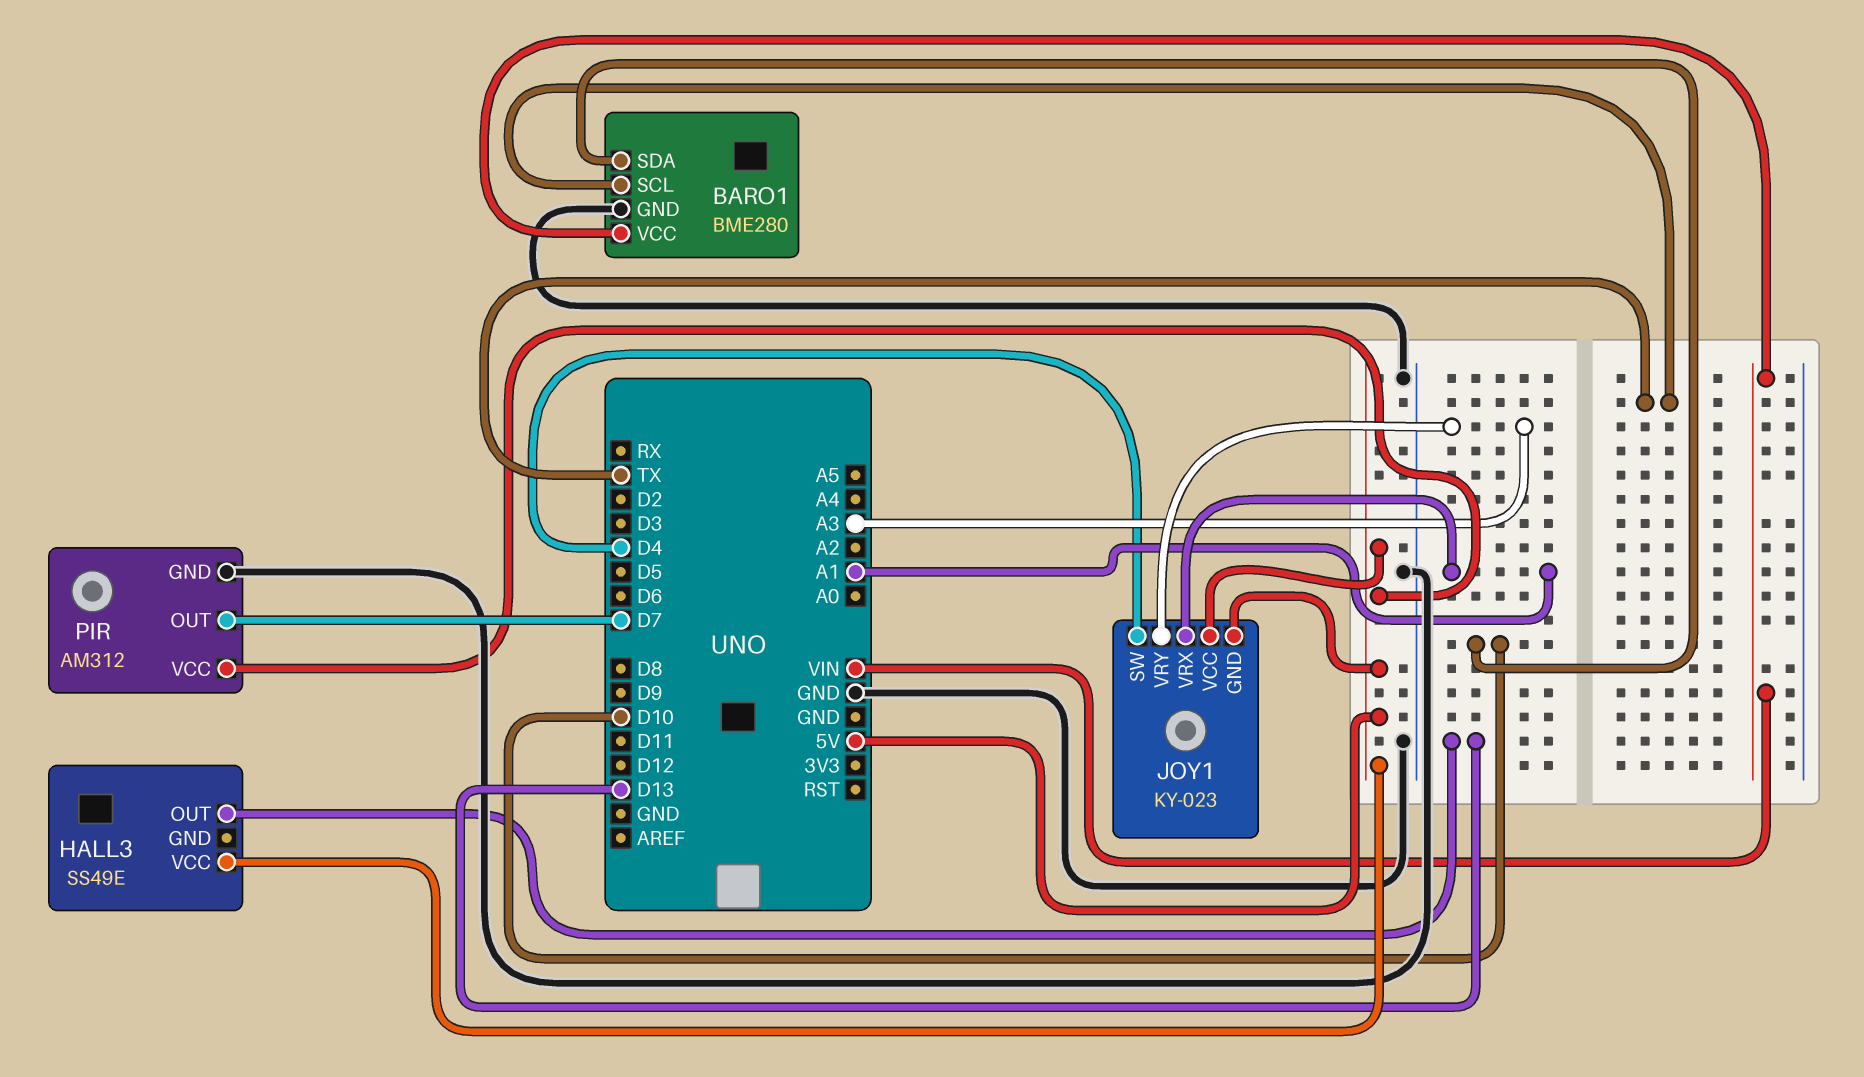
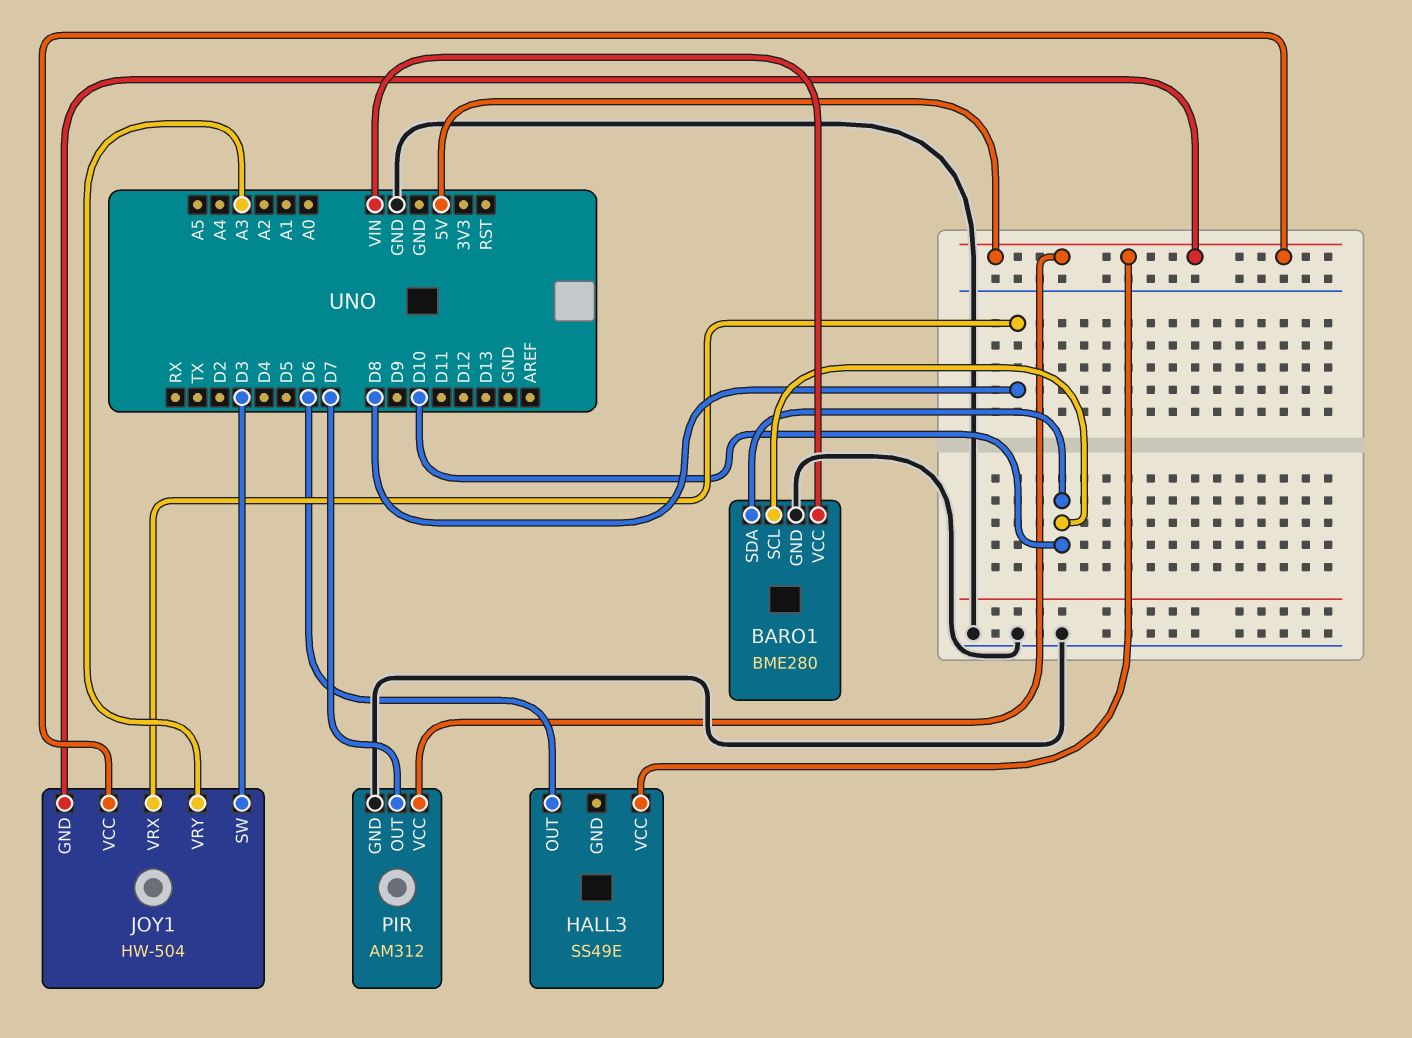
BARO1 pin SCL: TX -> D10
HALL3 pin OUT: D13 -> D6
JOY1: KY-023 -> HW-504
JOY1 pin SW: D4 -> D3
JOY1 pin VRX: A1 -> D8

